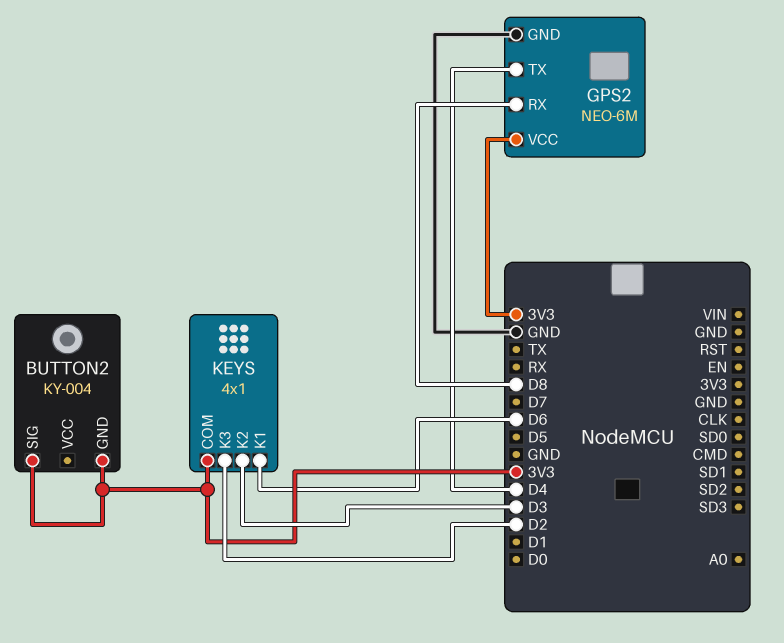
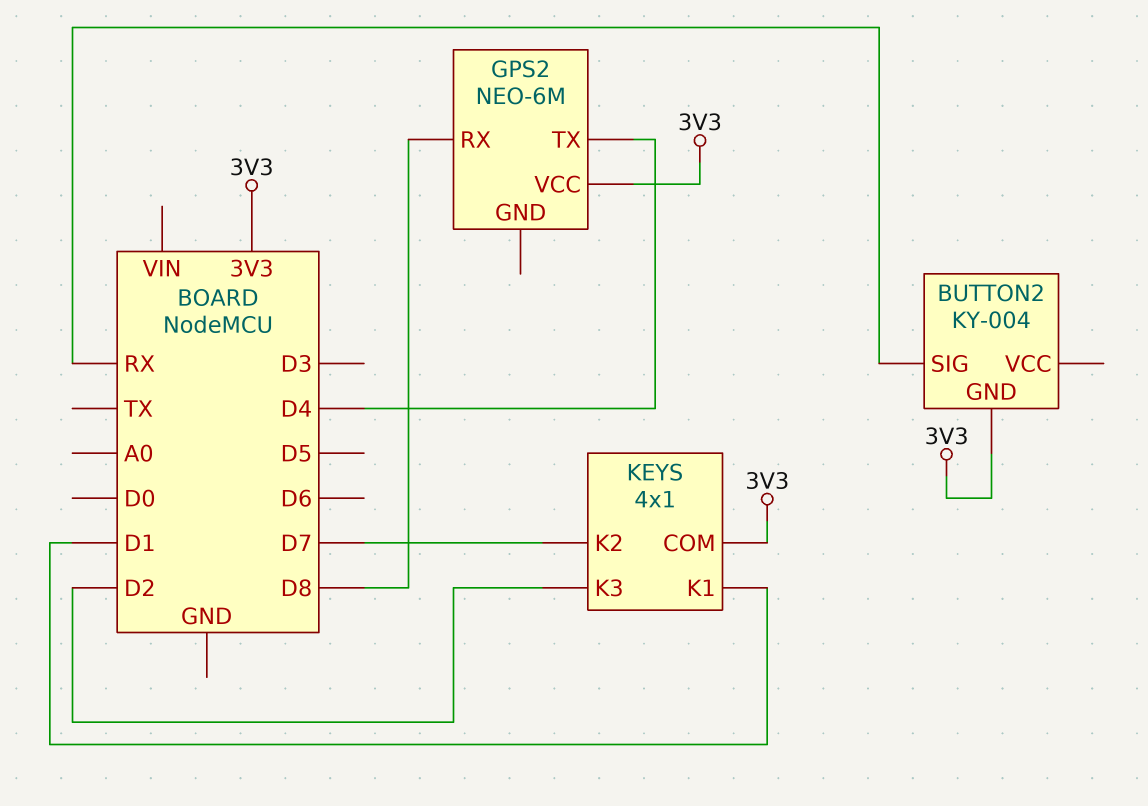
BUTTON2 pin SIG: 3V3 -> RX
GPS2 pin GND: GND -> none
KEYS pin K1: D6 -> D1
KEYS pin K2: D3 -> D7

